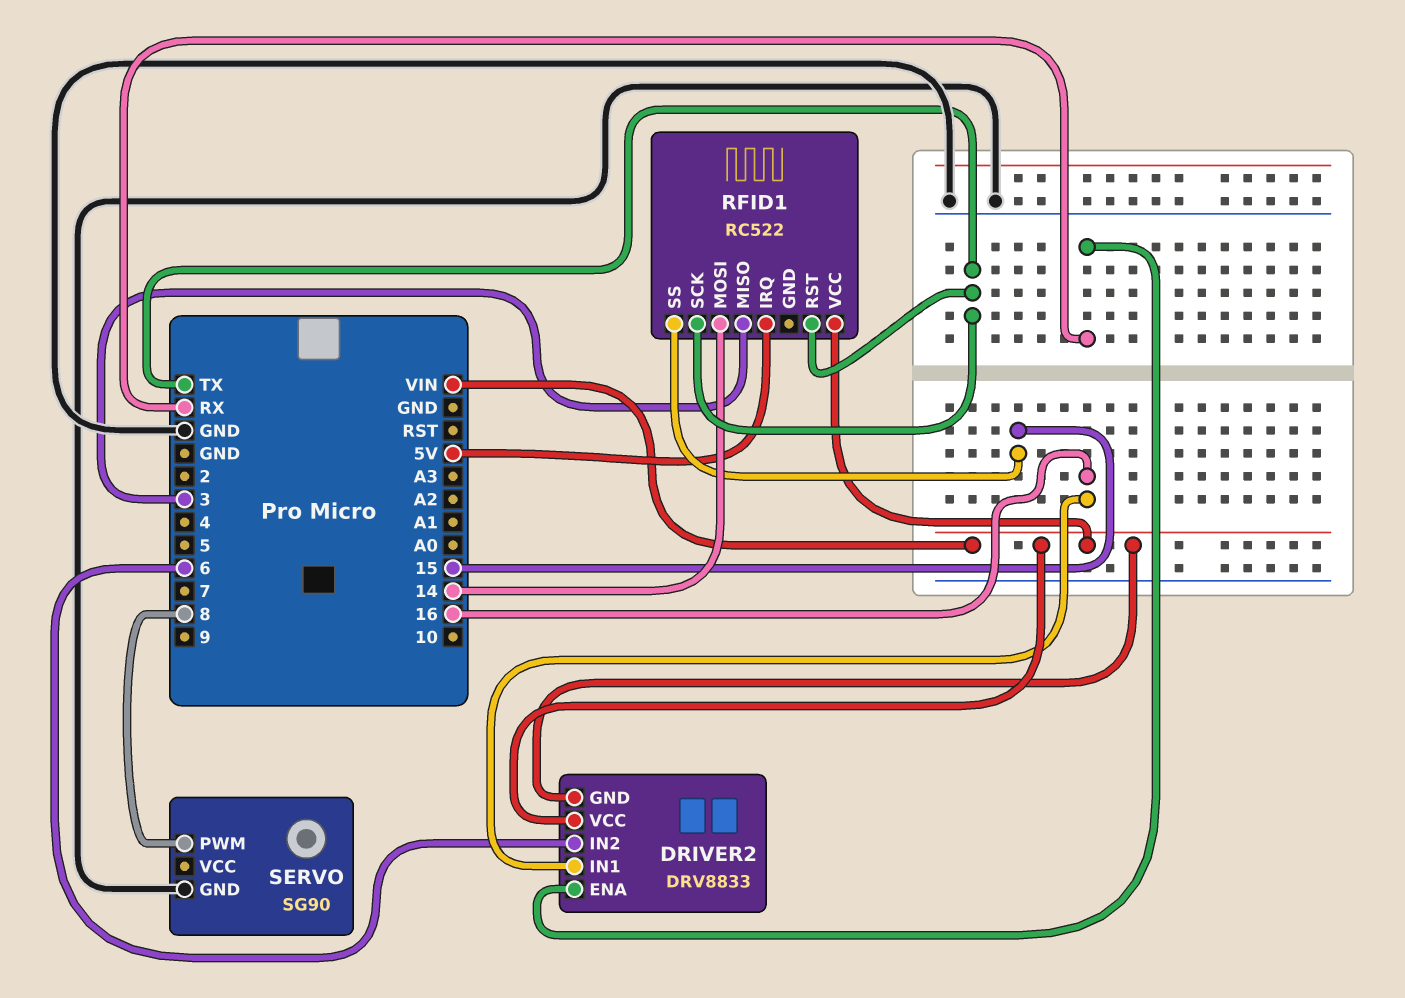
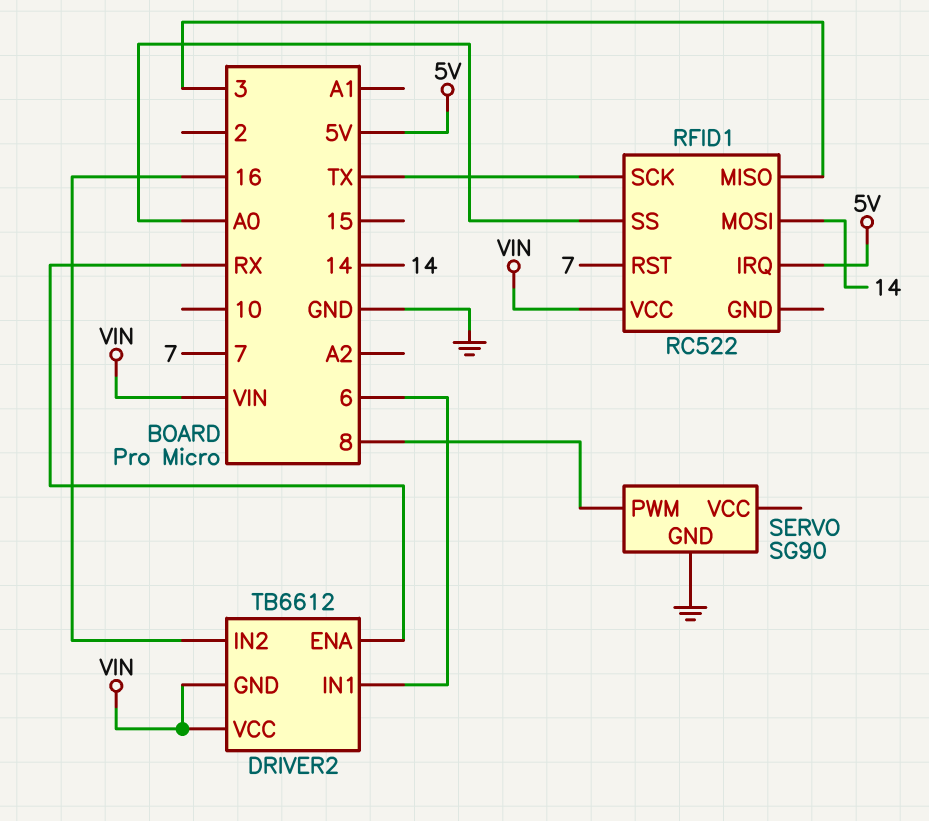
DRIVER2: DRV8833 -> TB6612
DRIVER2 pin IN1: 16 -> 6
DRIVER2 pin IN2: 6 -> 16
RFID1 pin RST: TX -> 7
RFID1 pin SS: 15 -> A0

